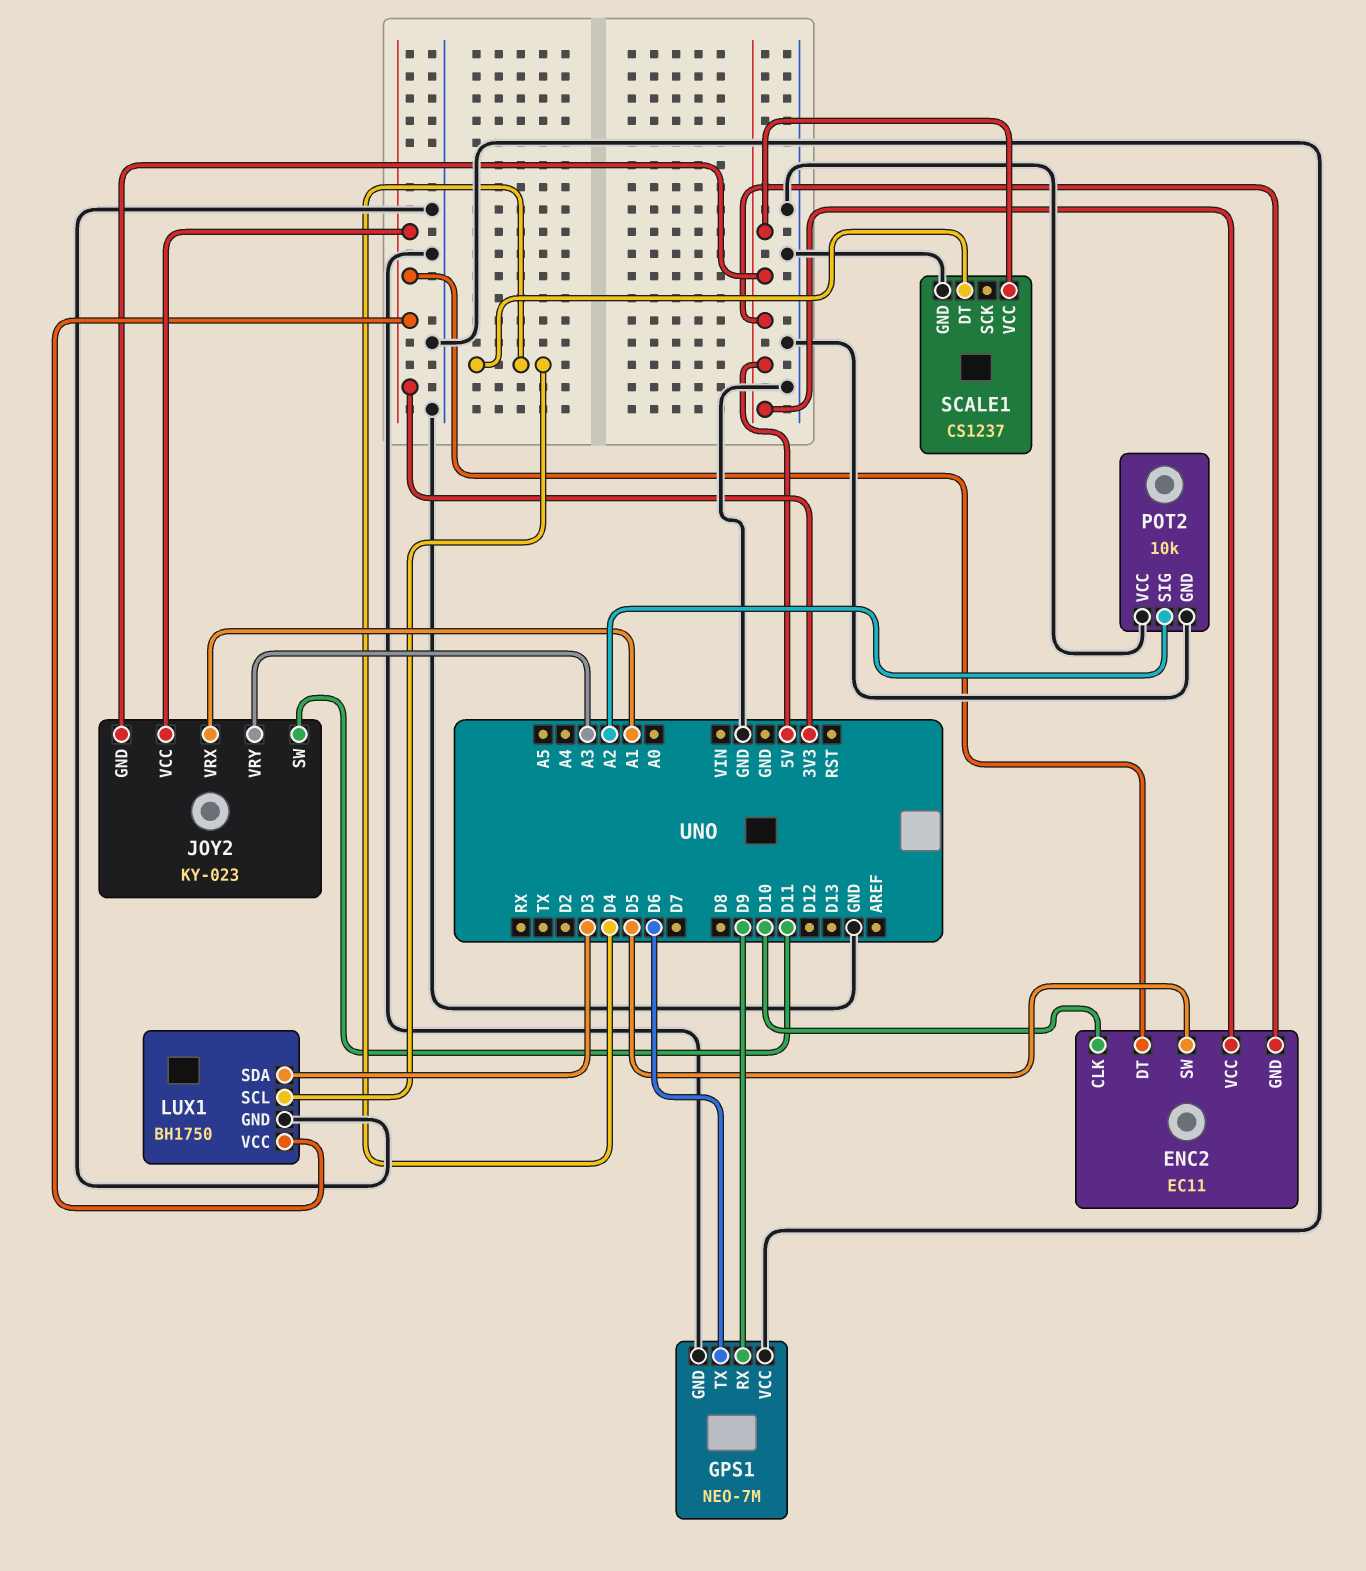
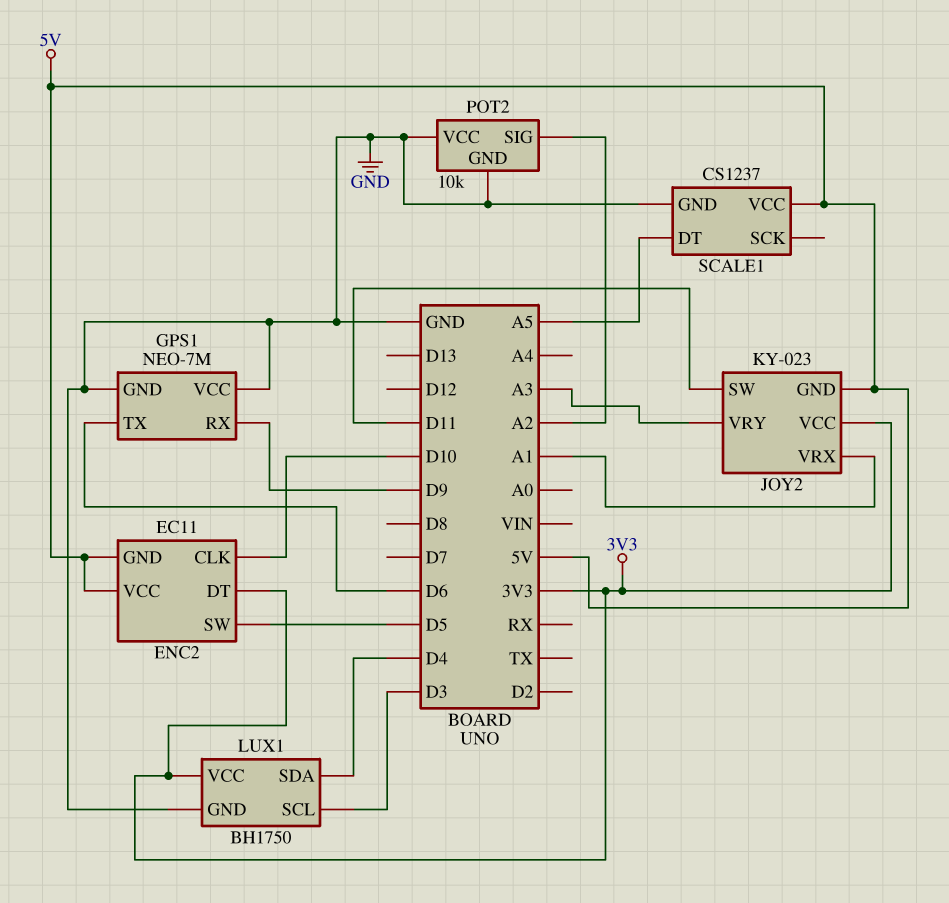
LUX1 pin SCL: D4 -> D3
LUX1 pin SDA: D3 -> D4
SCALE1 pin DT: D4 -> A5

